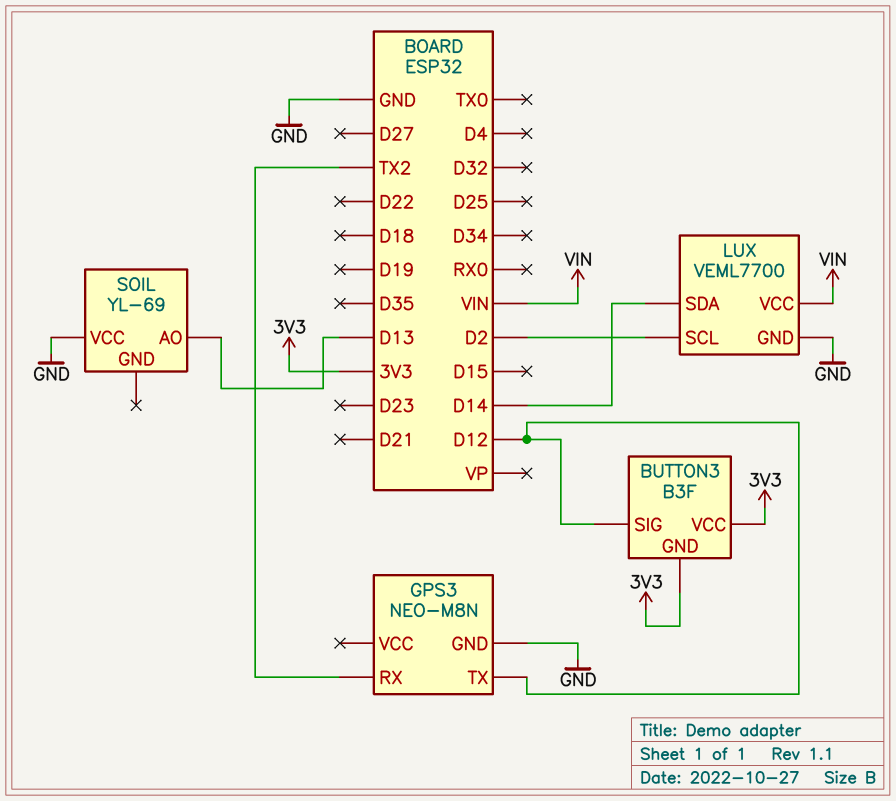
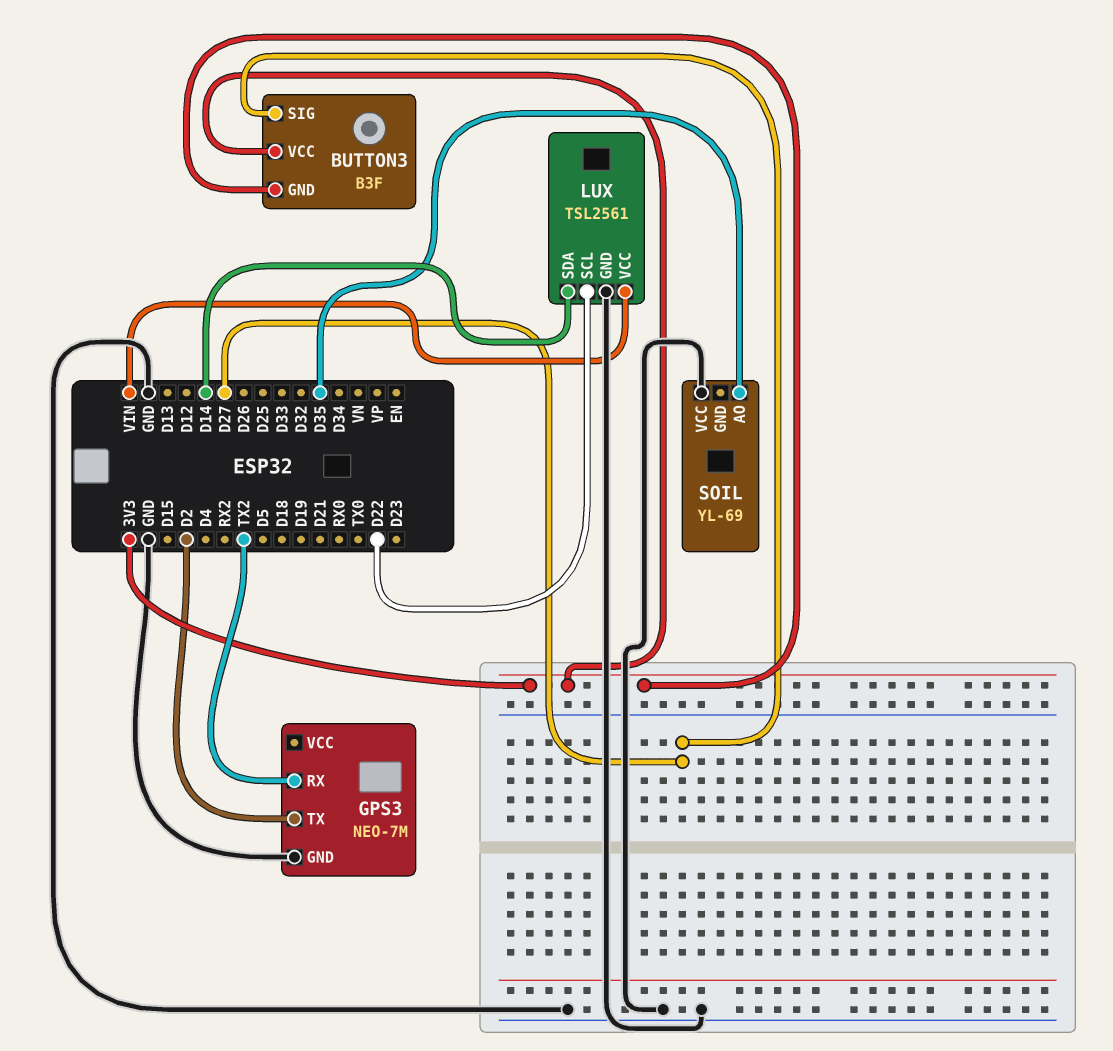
BUTTON3 pin SIG: D12 -> D27
GPS3: NEO-M8N -> NEO-7M
GPS3 pin TX: D12 -> D2
LUX: VEML7700 -> TSL2561
LUX pin SCL: D2 -> D22
SOIL pin AO: D13 -> D35

